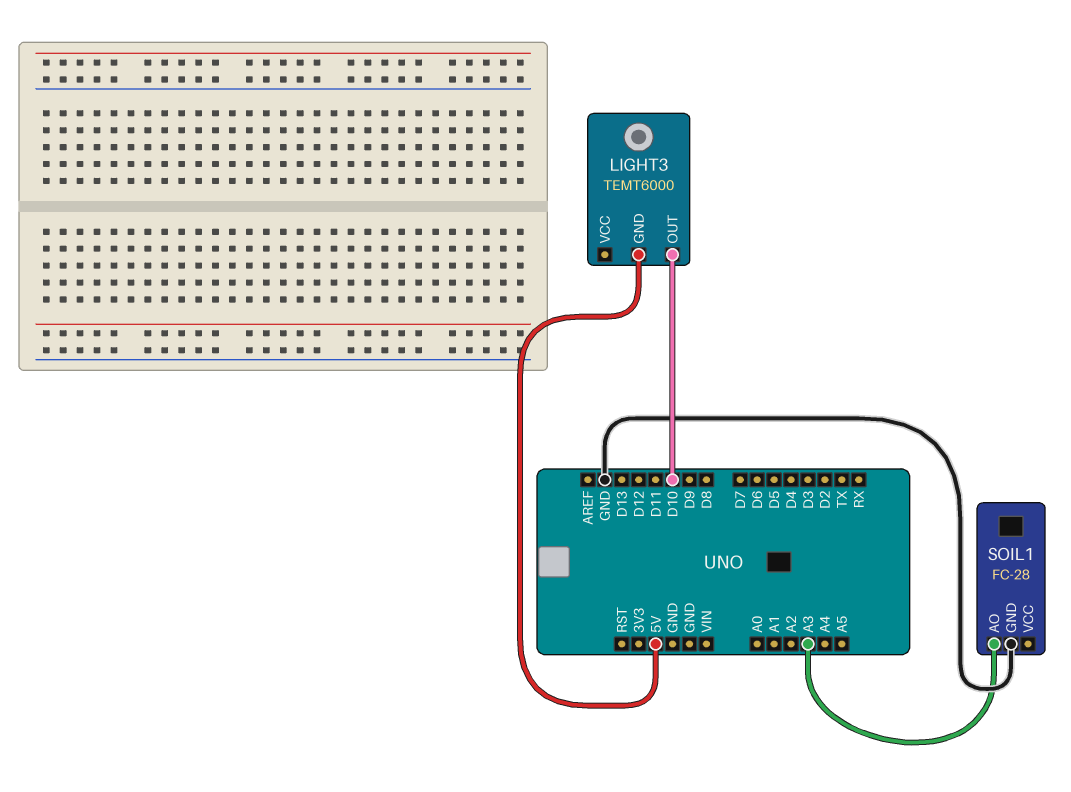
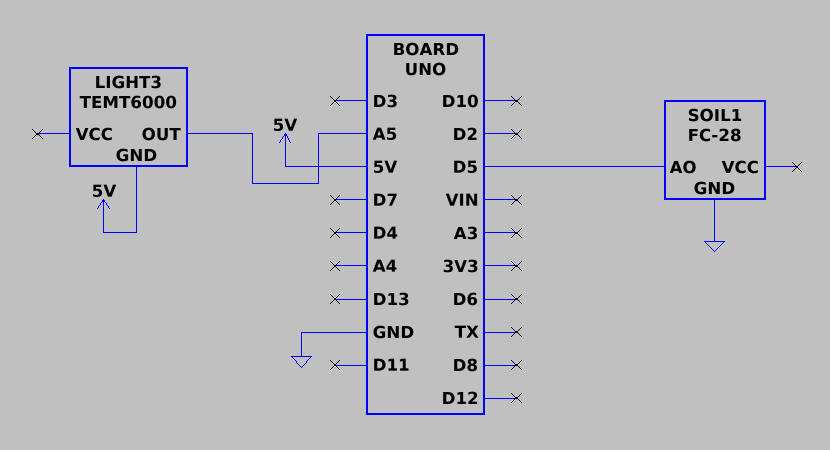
LIGHT3 pin OUT: D10 -> A5
SOIL1 pin AO: A3 -> D5

